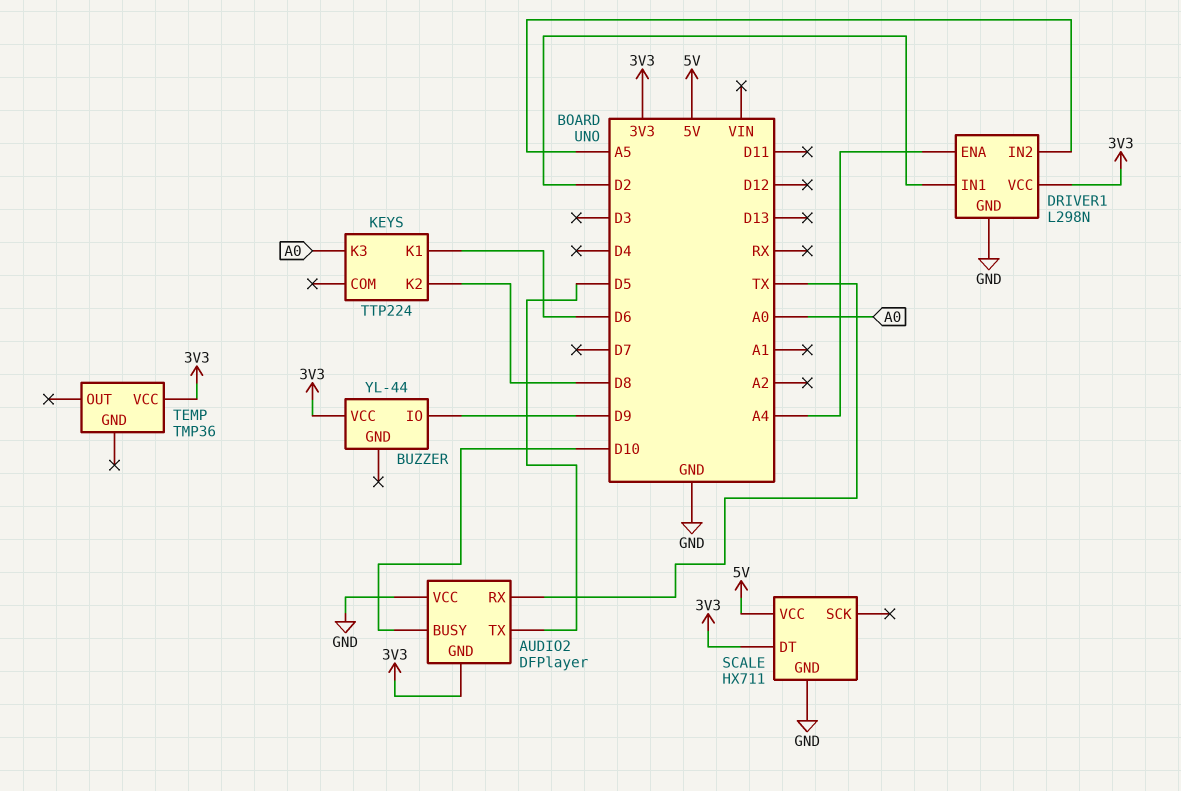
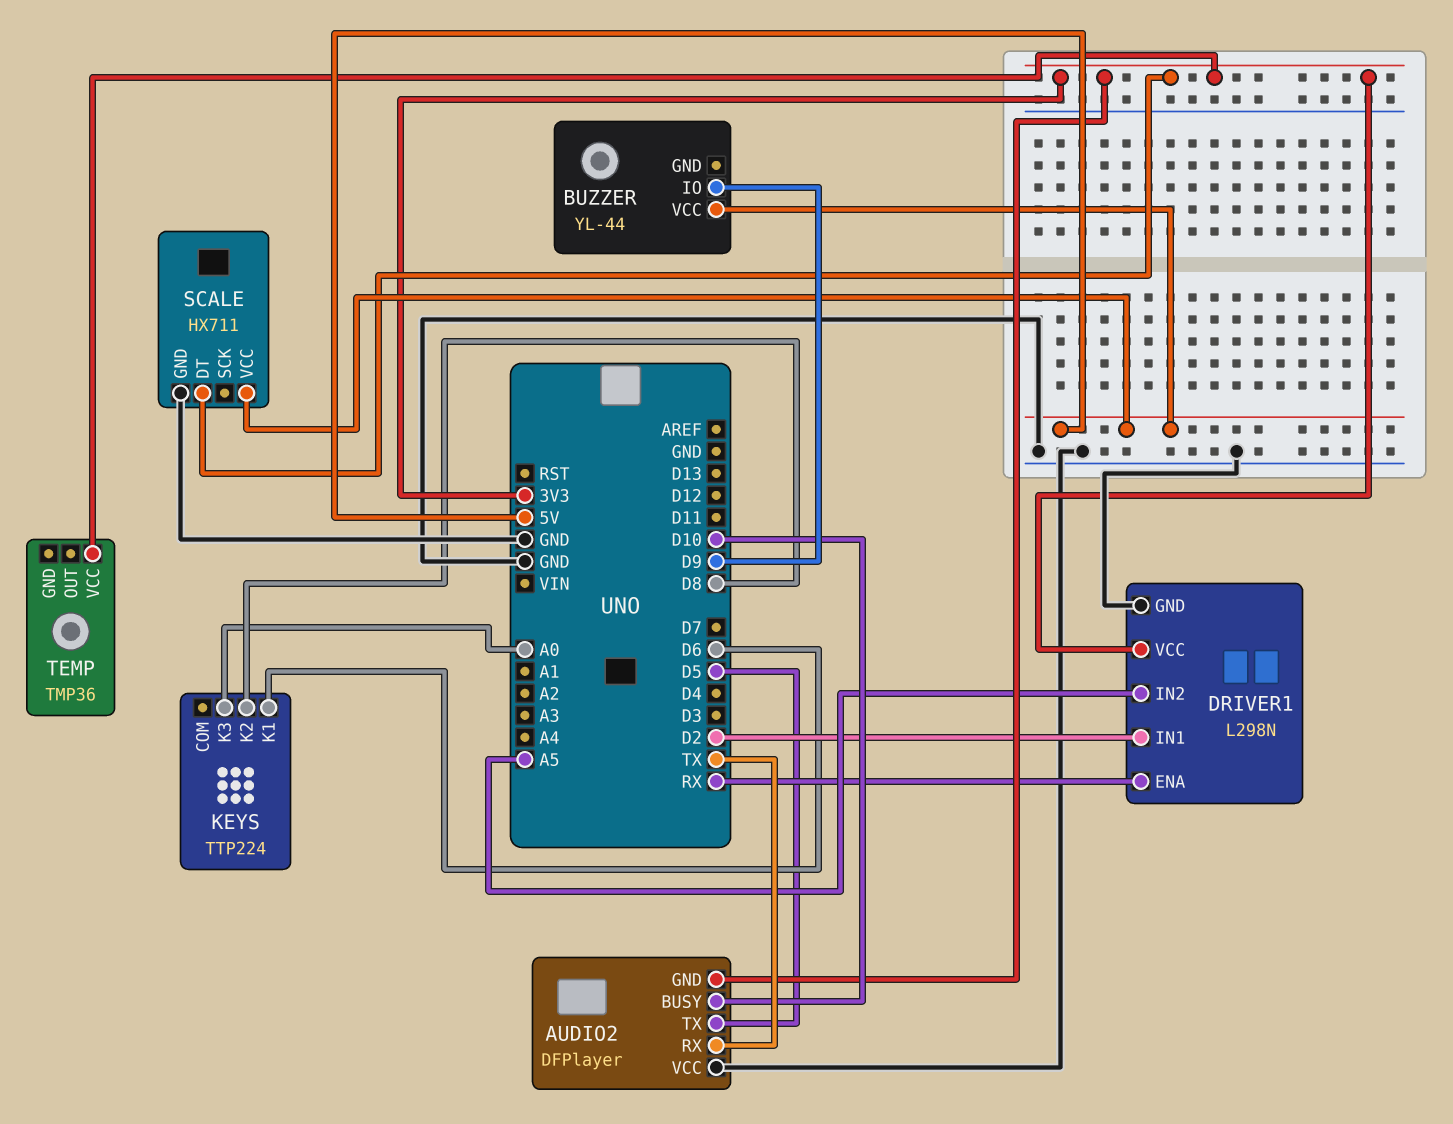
BUZZER pin VCC: 3V3 -> 5V
DRIVER1 pin ENA: A4 -> RX

